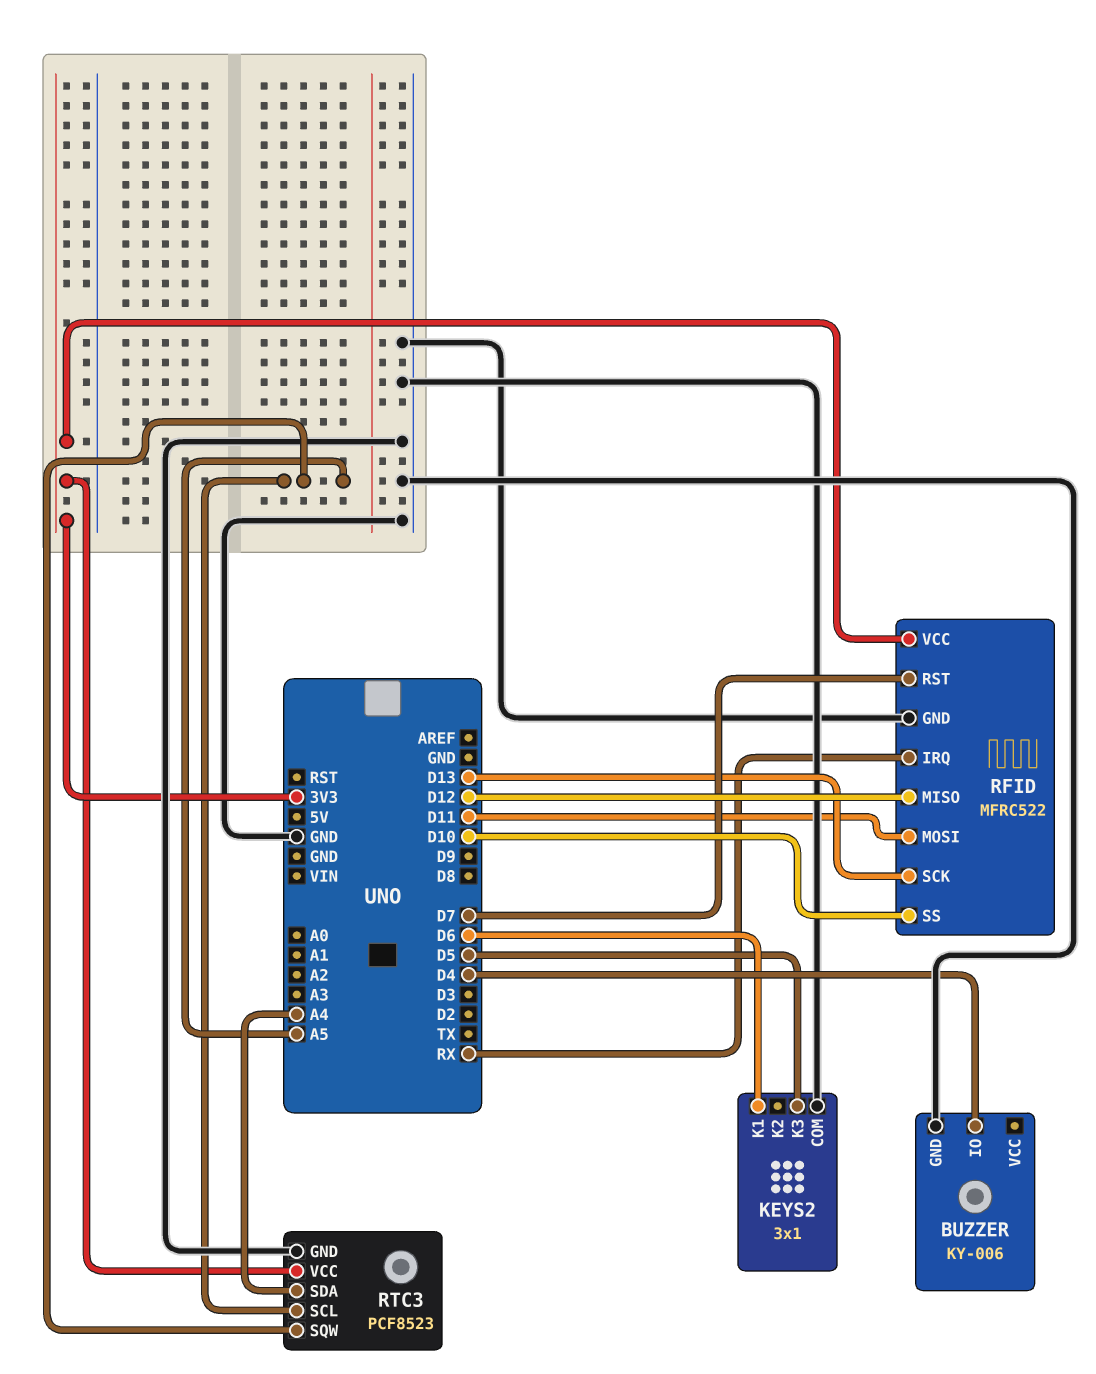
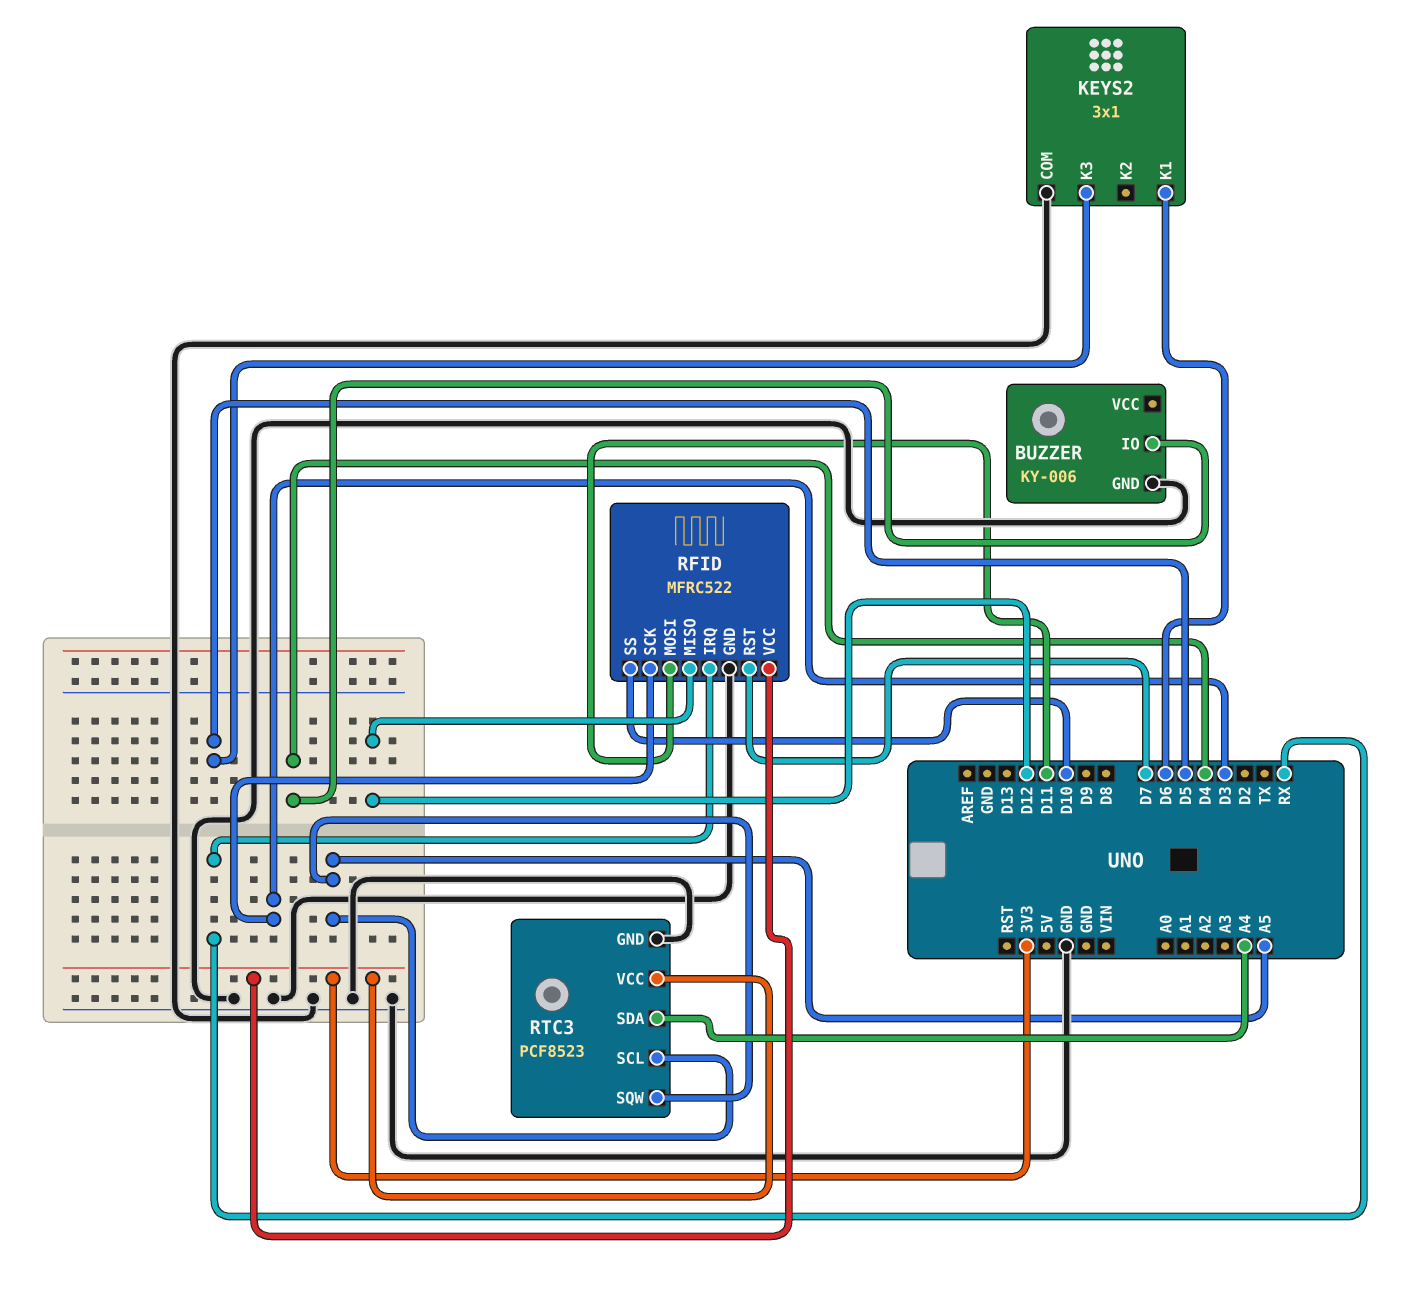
RFID pin SCK: D13 -> D3

